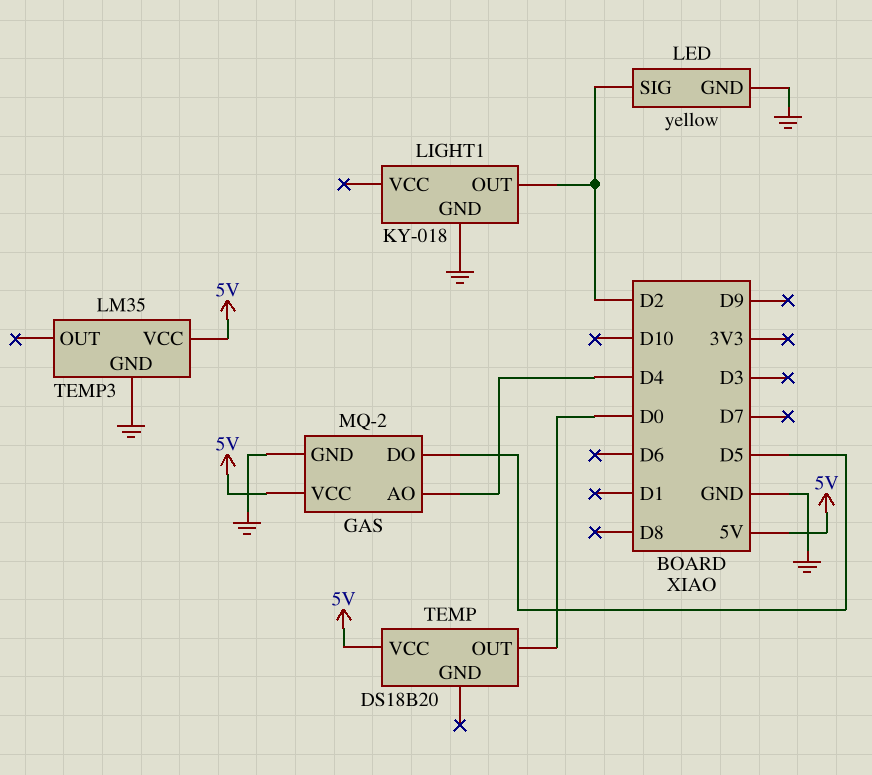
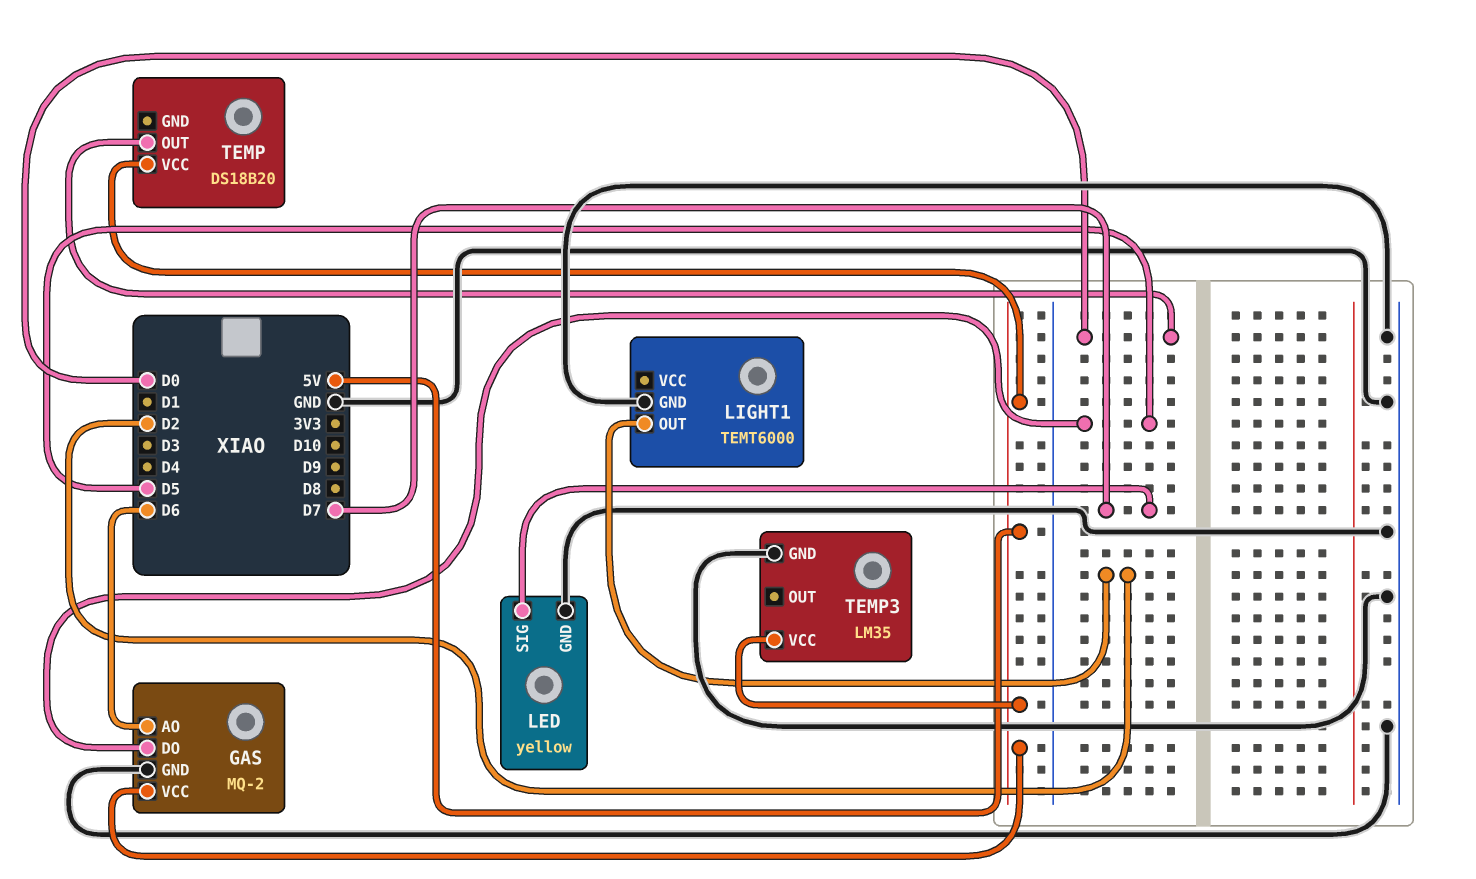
GAS pin AO: D4 -> D6
LED pin SIG: D2 -> D7
LIGHT1: KY-018 -> TEMT6000

